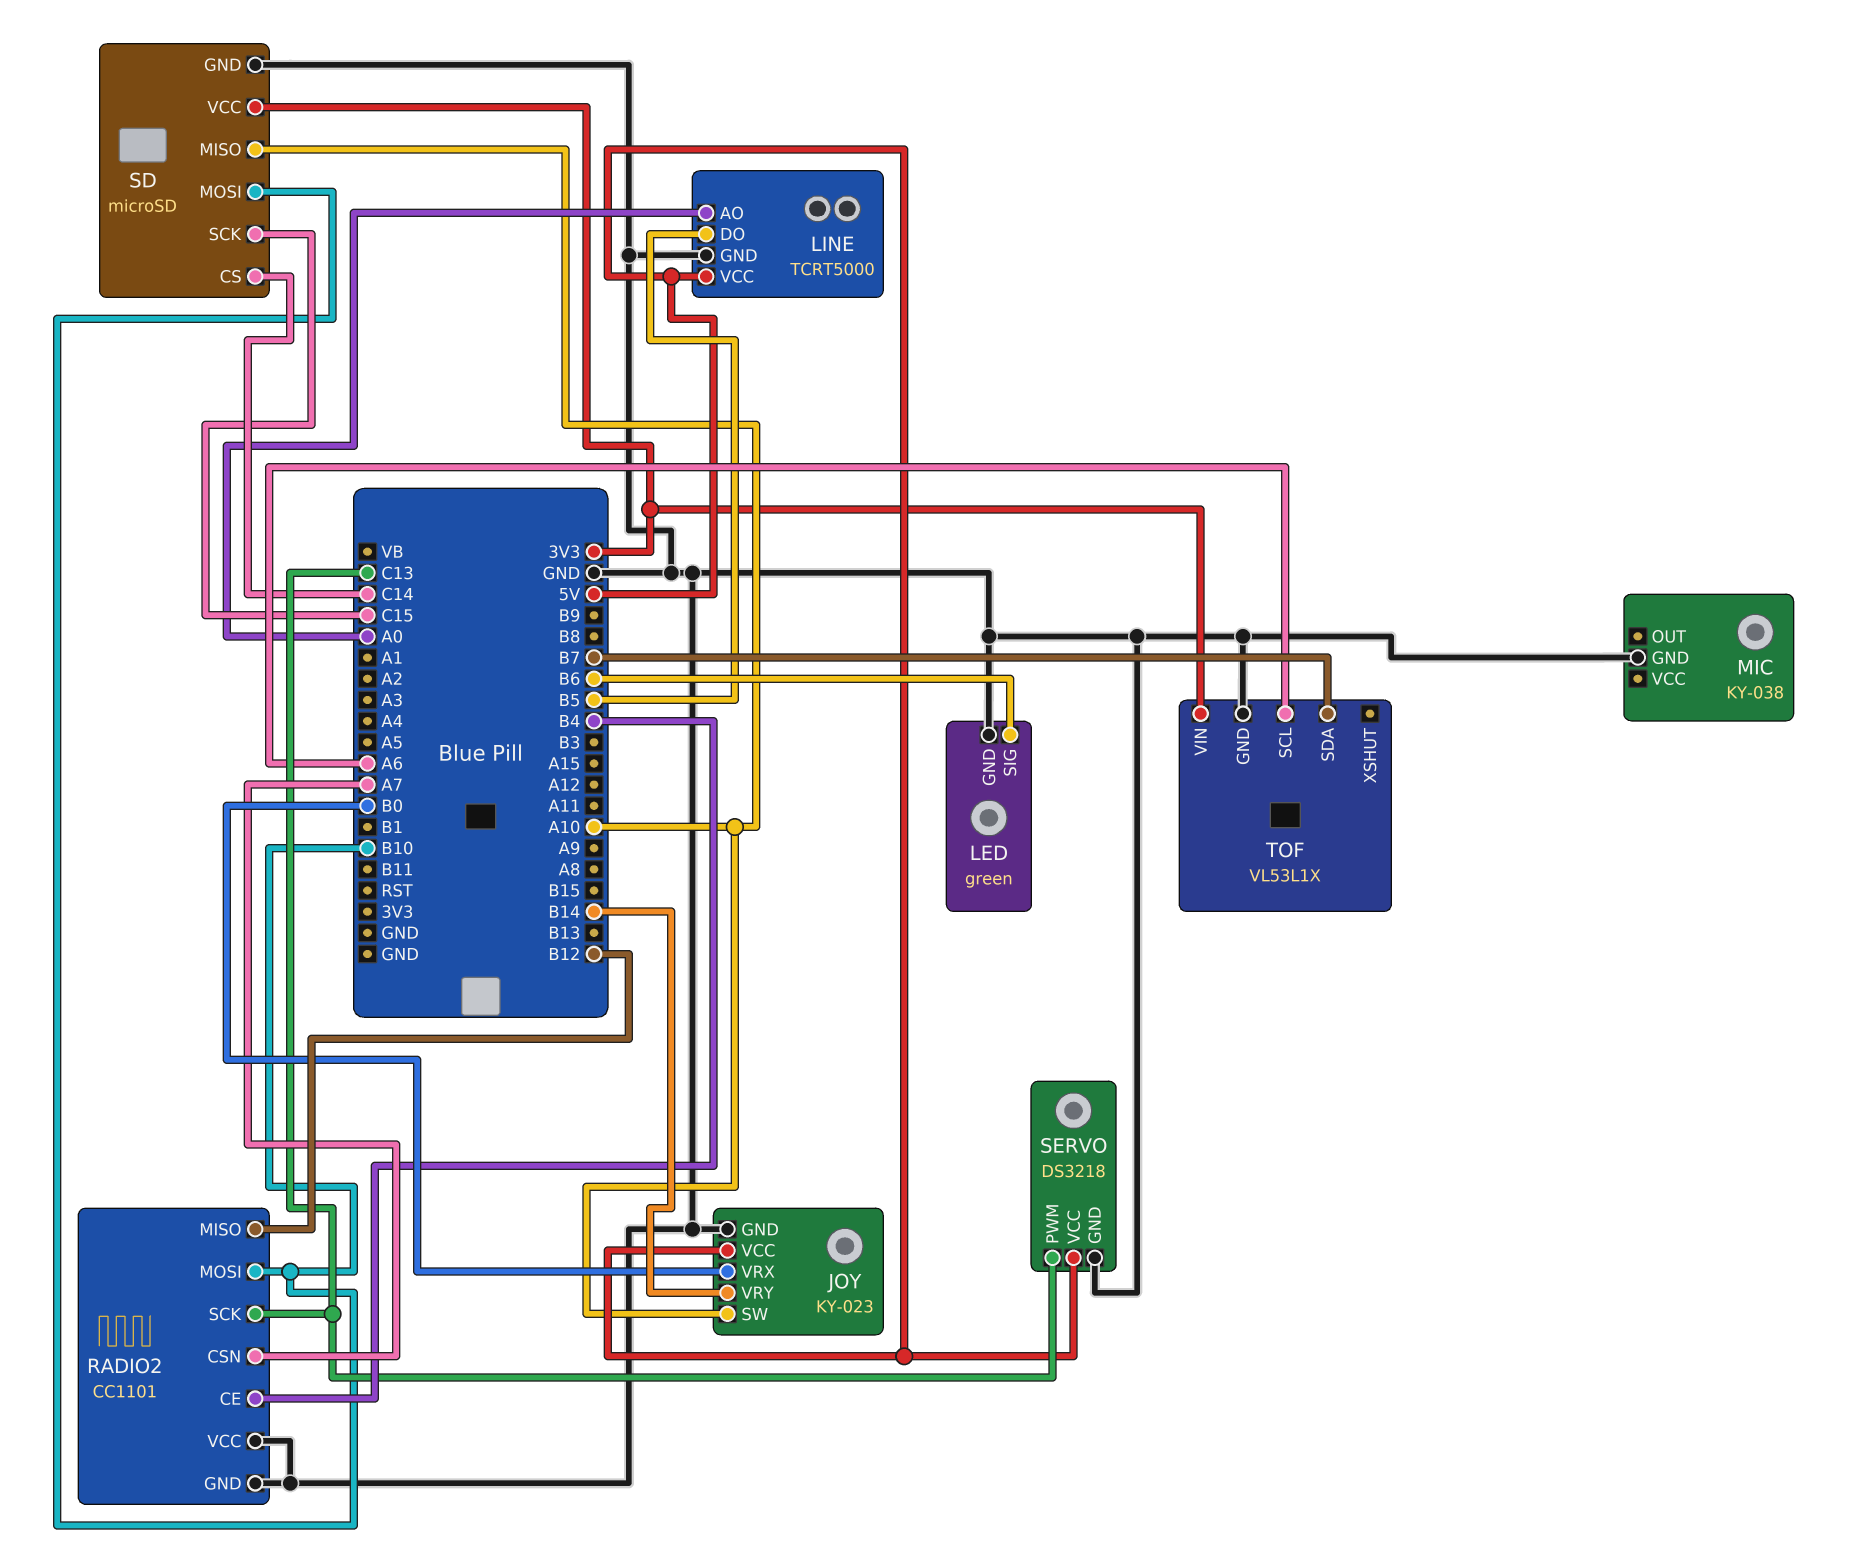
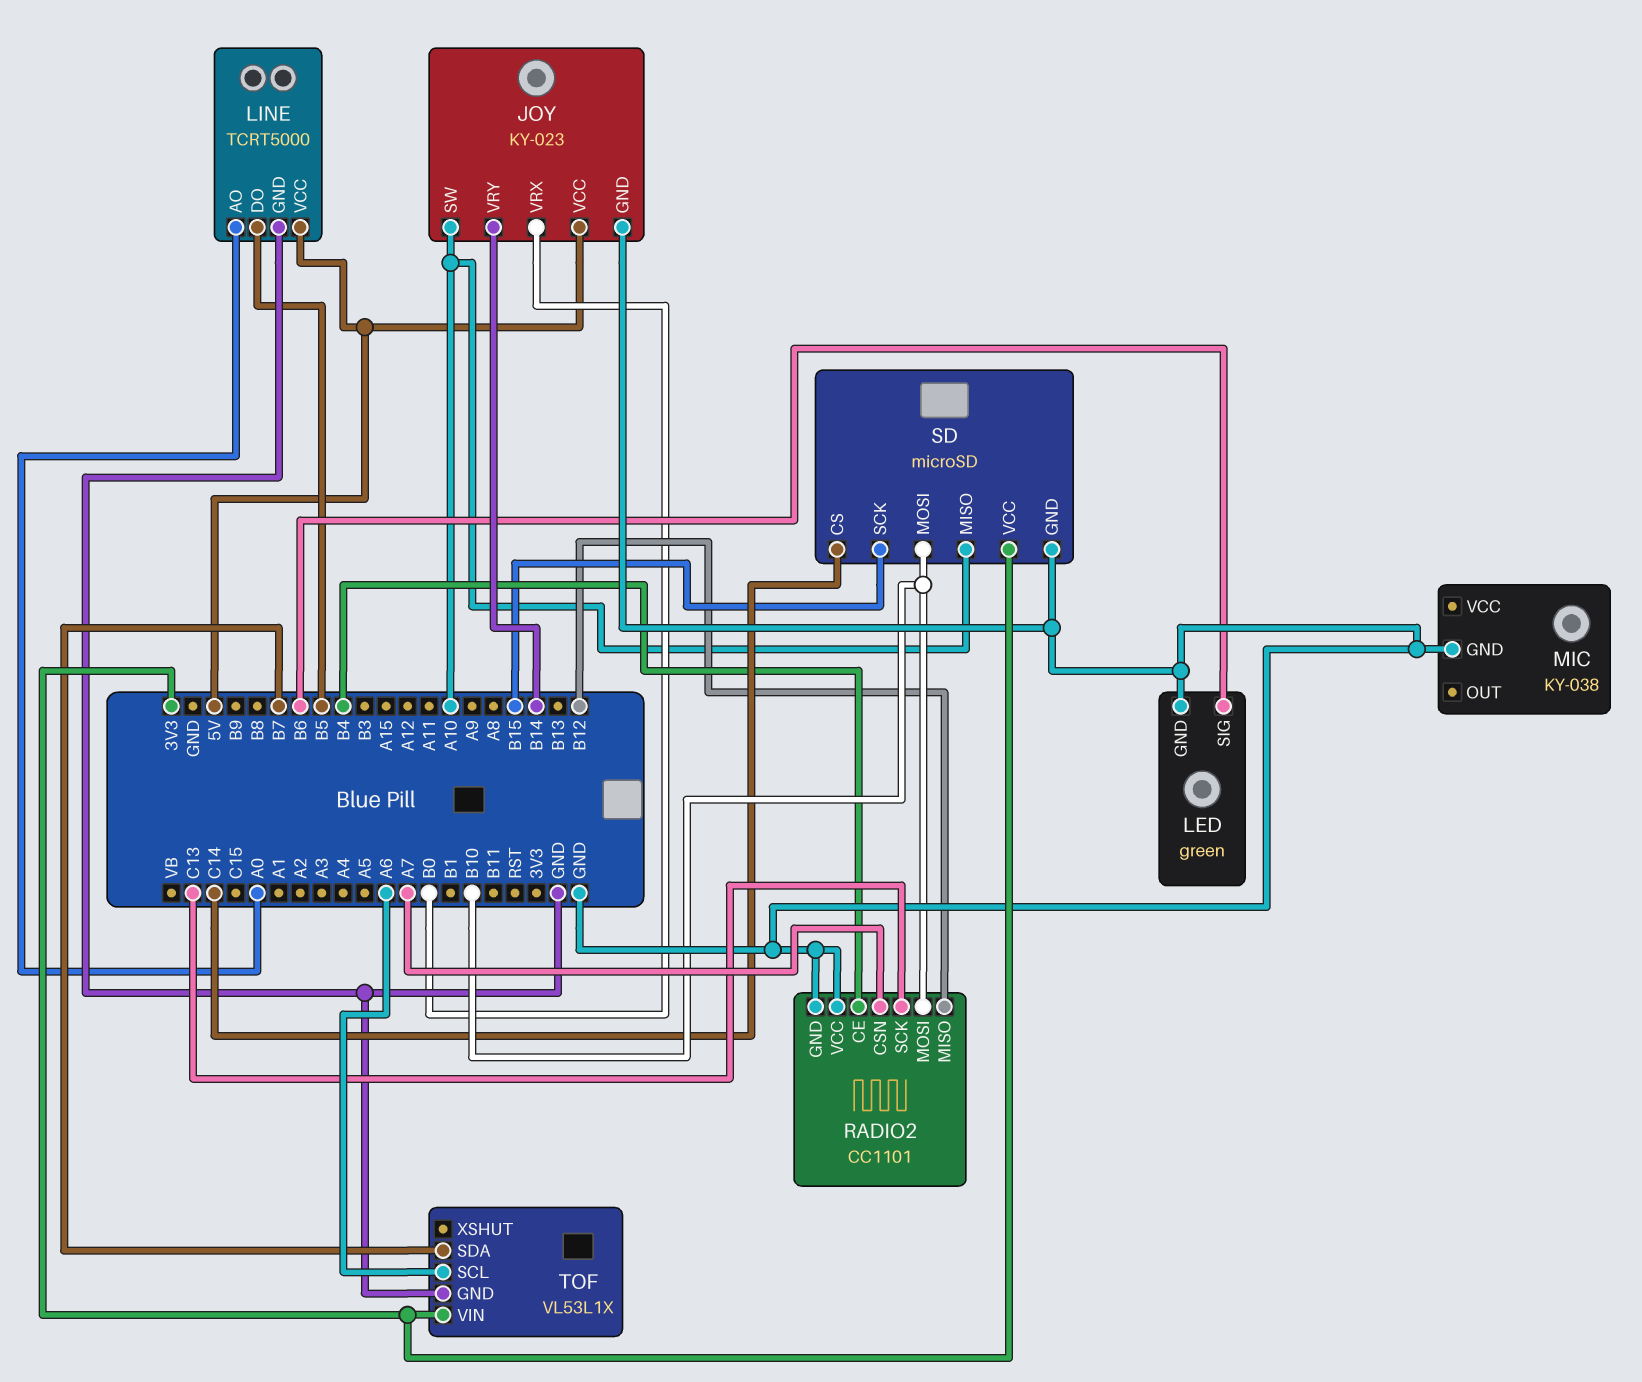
SD pin SCK: C15 -> B15
SERVO: DS3218 -> none
SERVO pin GND: GND -> none
SERVO pin PWM: C13 -> none
SERVO pin VCC: 5V -> none

